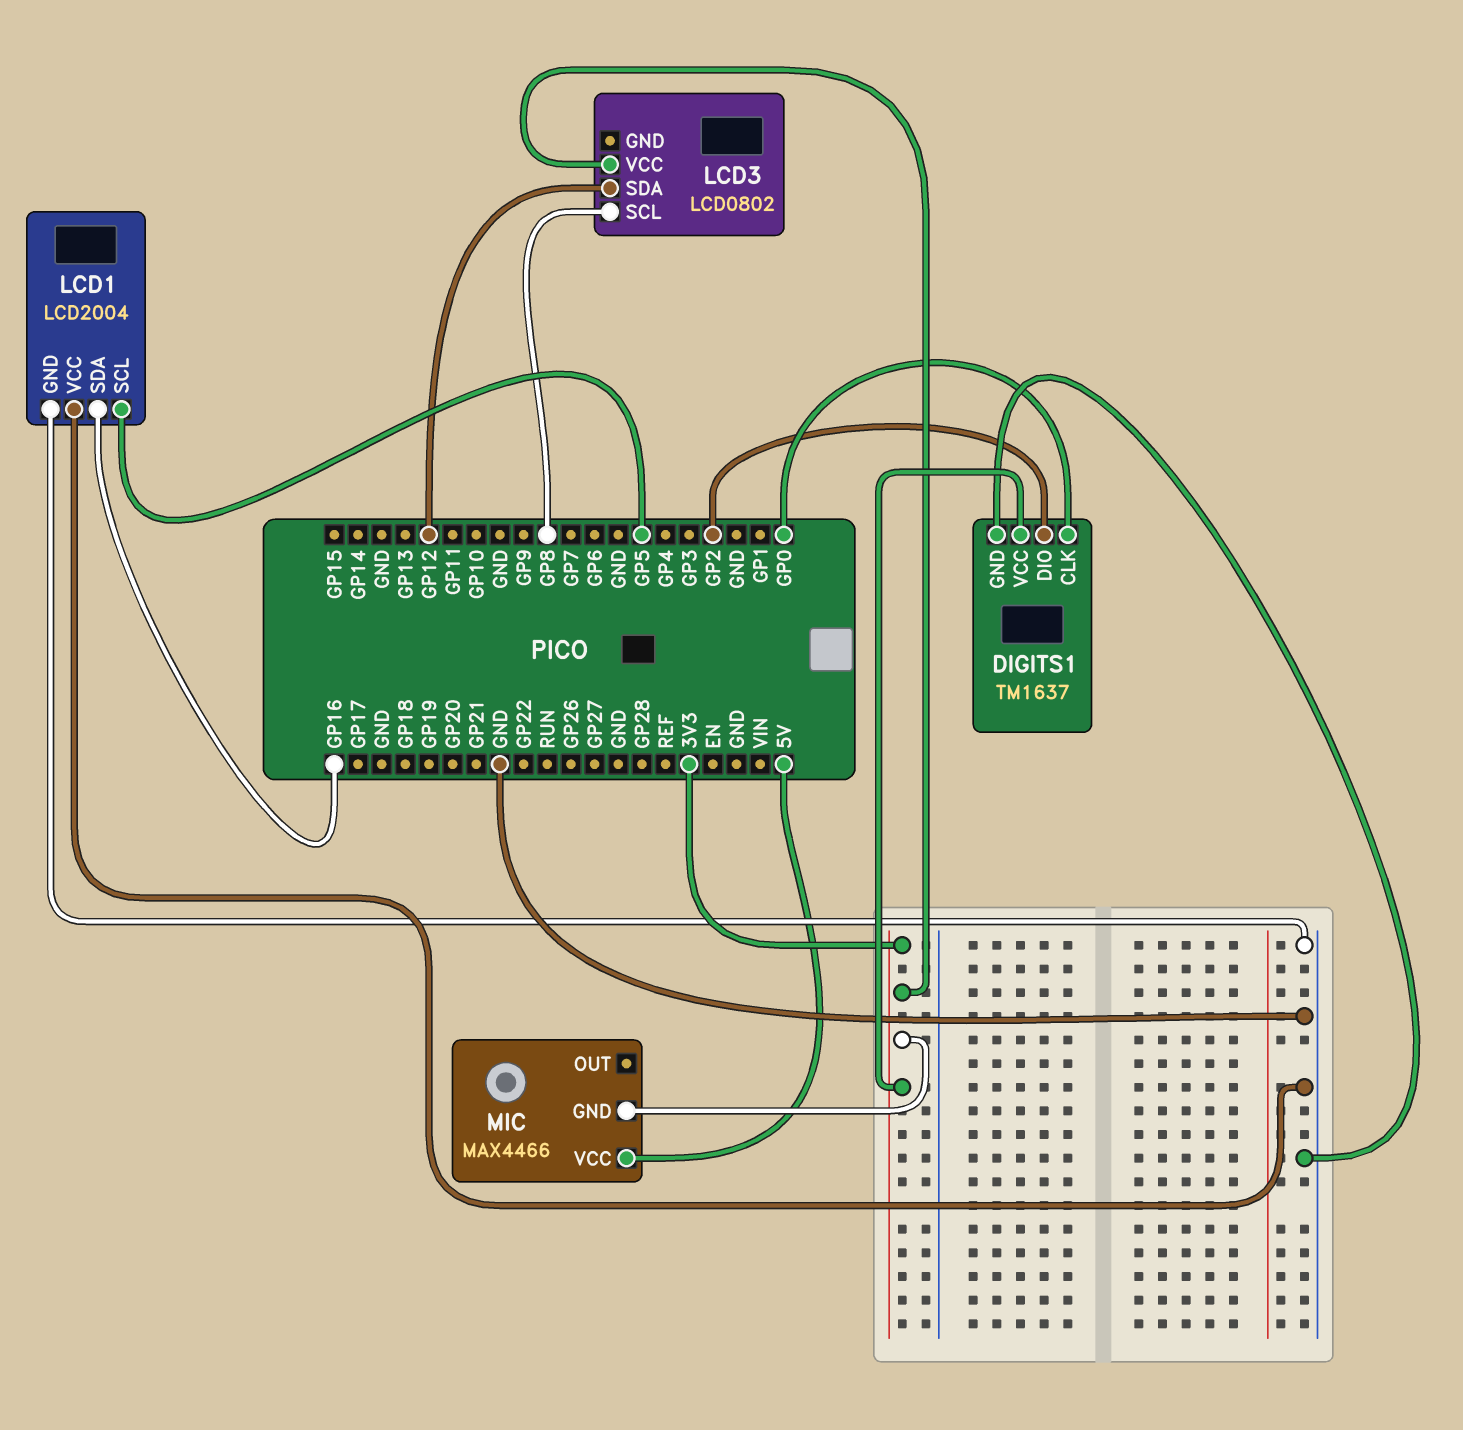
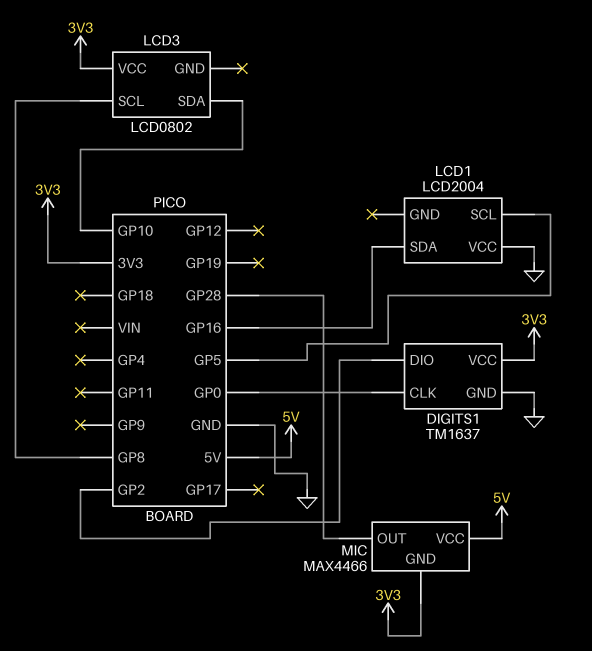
LCD1 pin GND: GND -> none
LCD3 pin SDA: GP12 -> GP10
MIC pin OUT: none -> GP28

